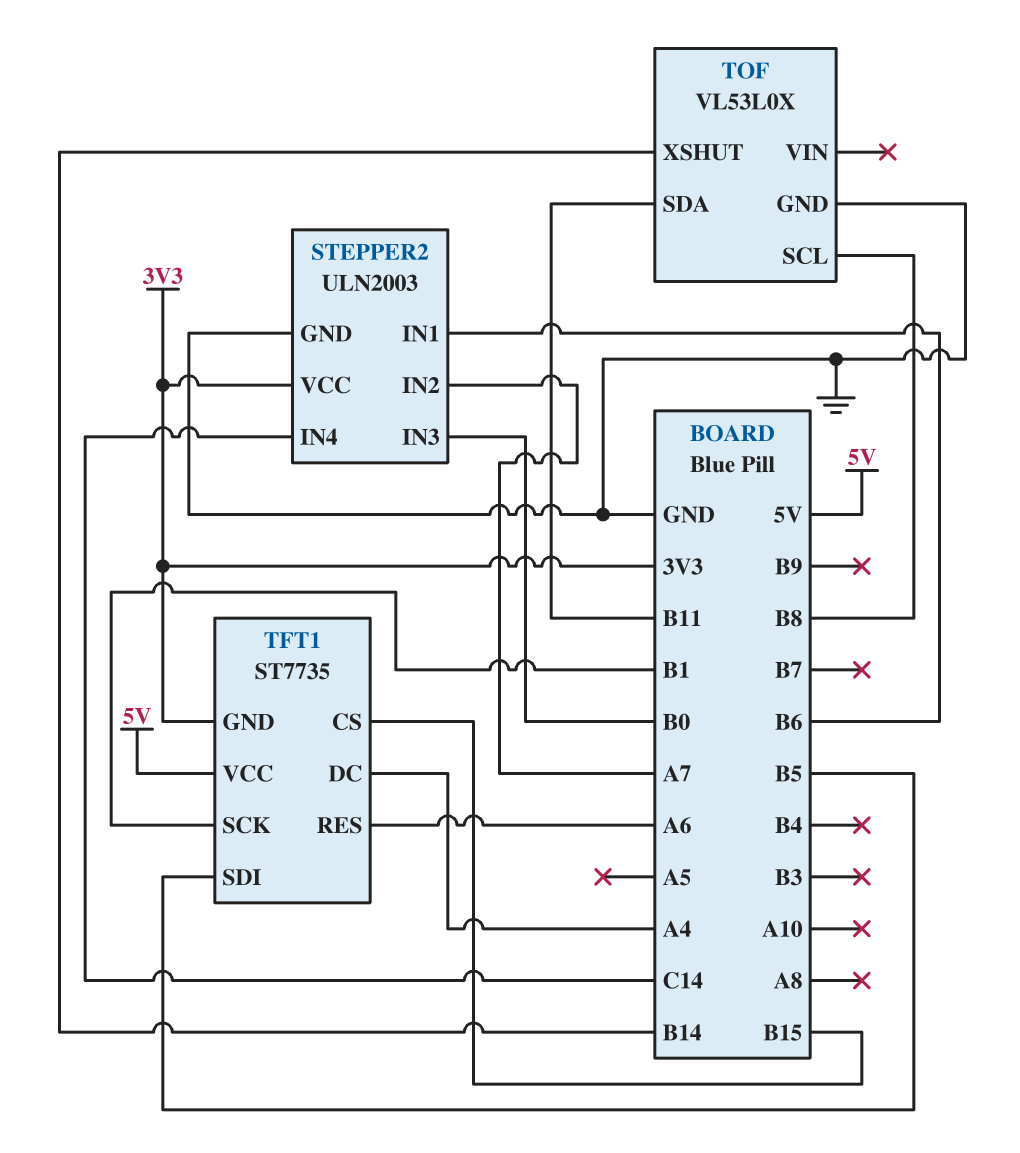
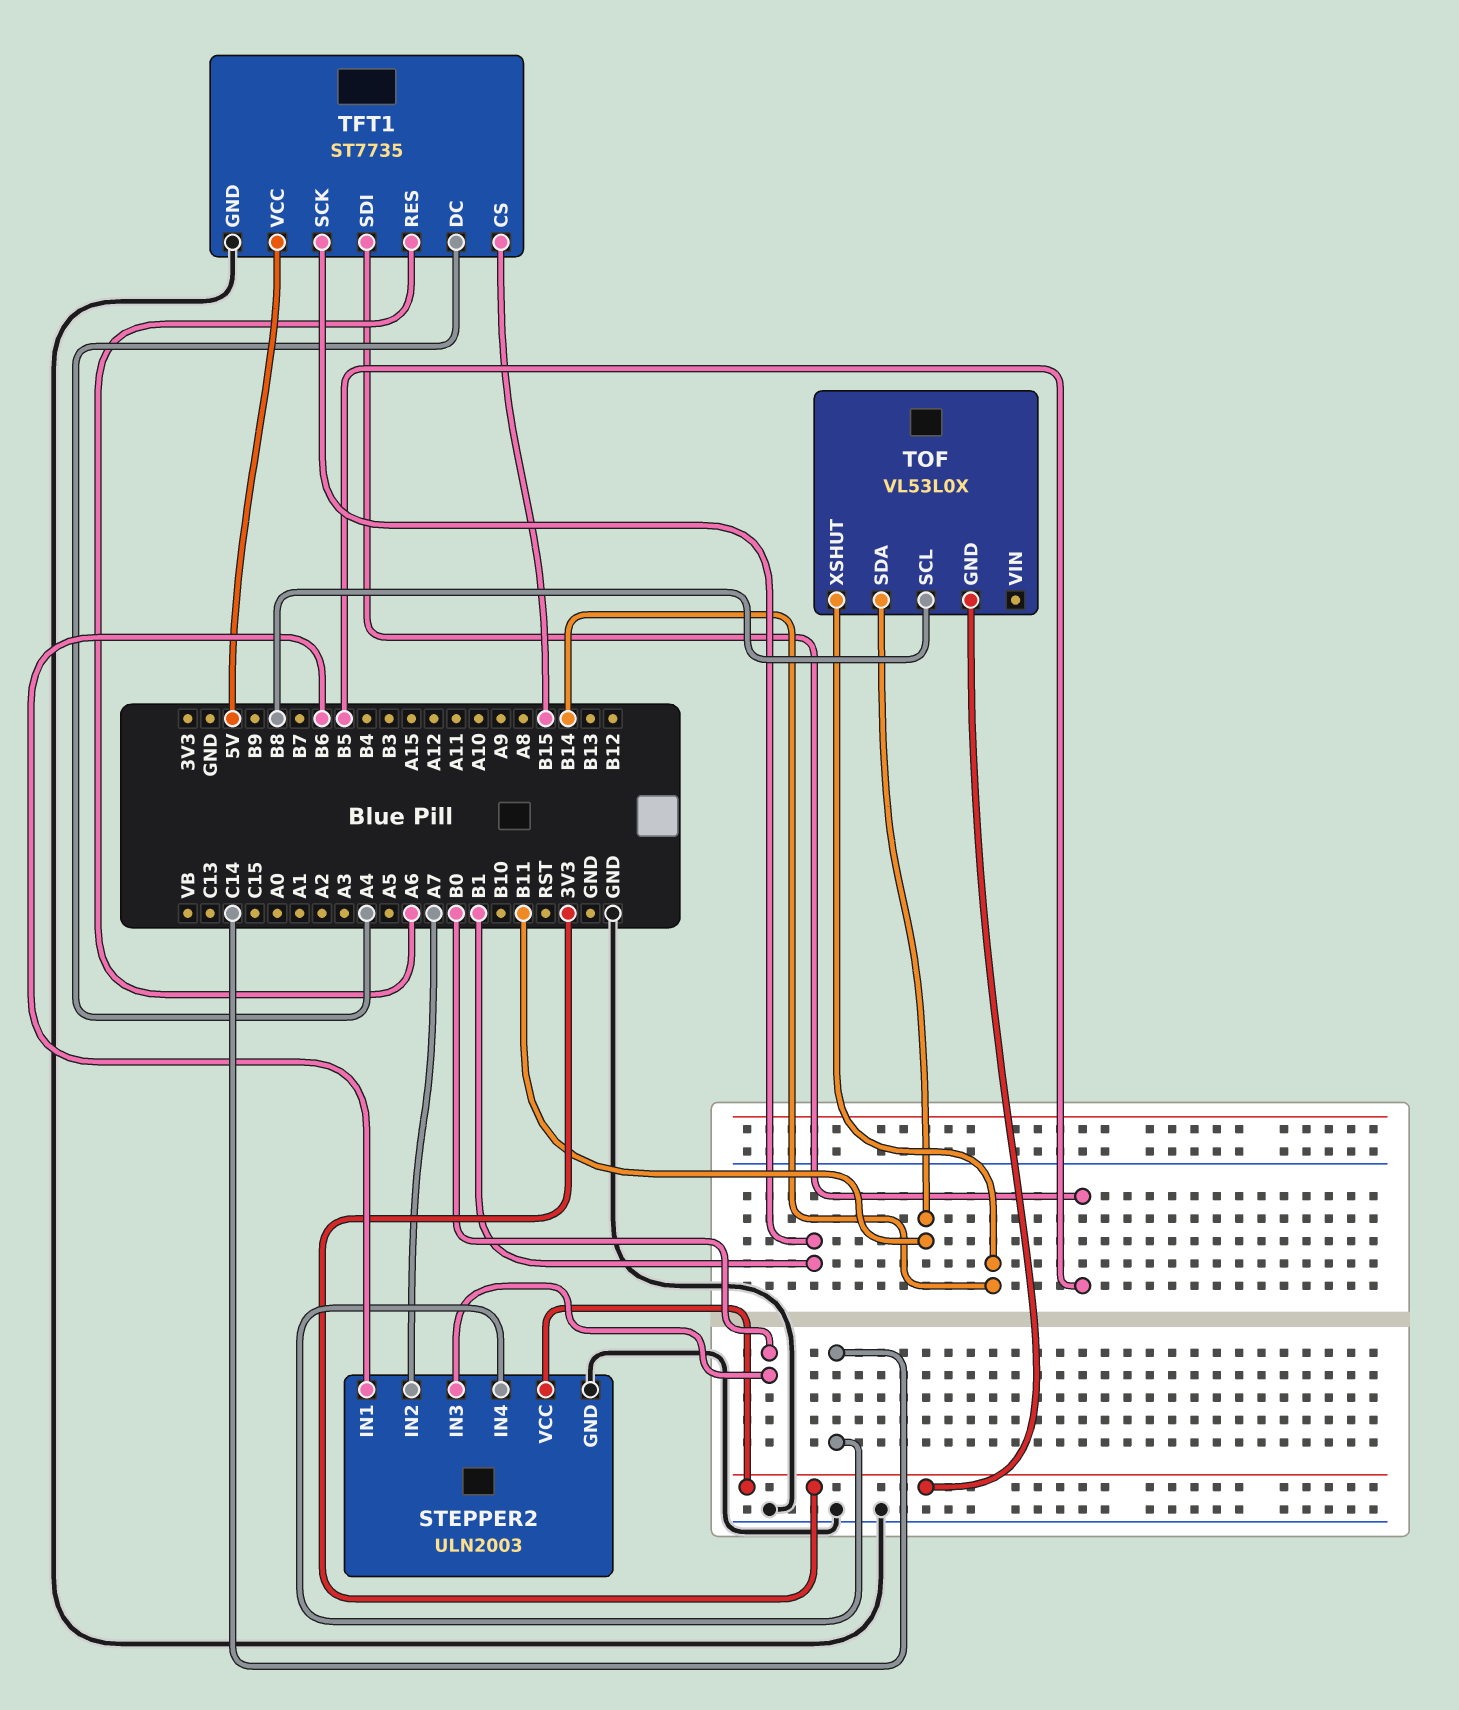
TFT1 pin GND: 3V3 -> GND
TOF pin GND: GND -> 3V3

